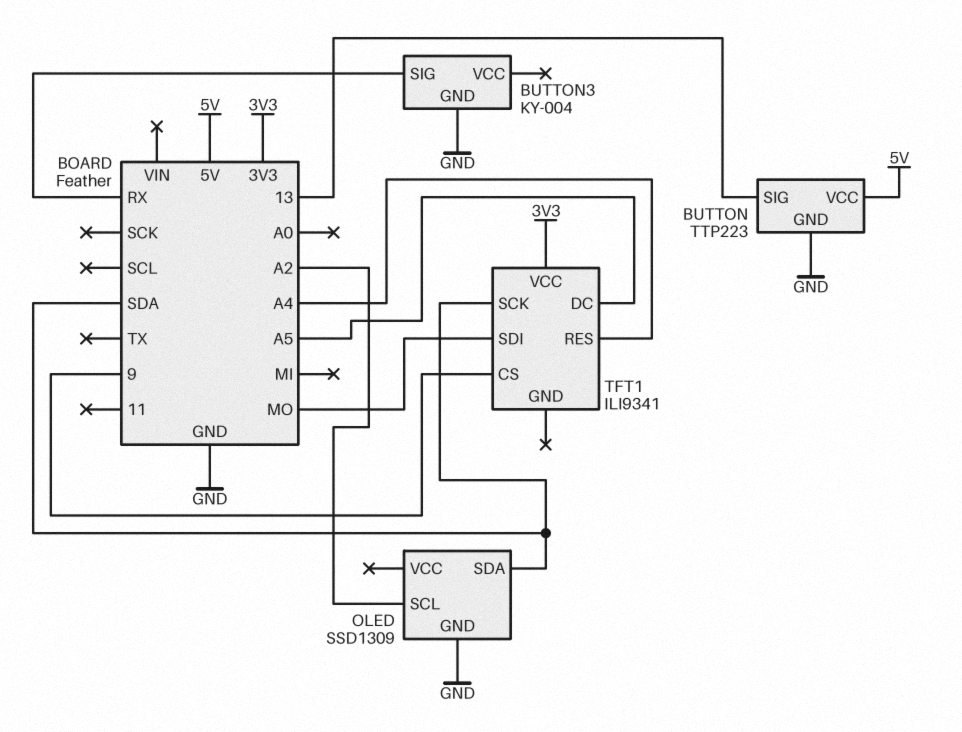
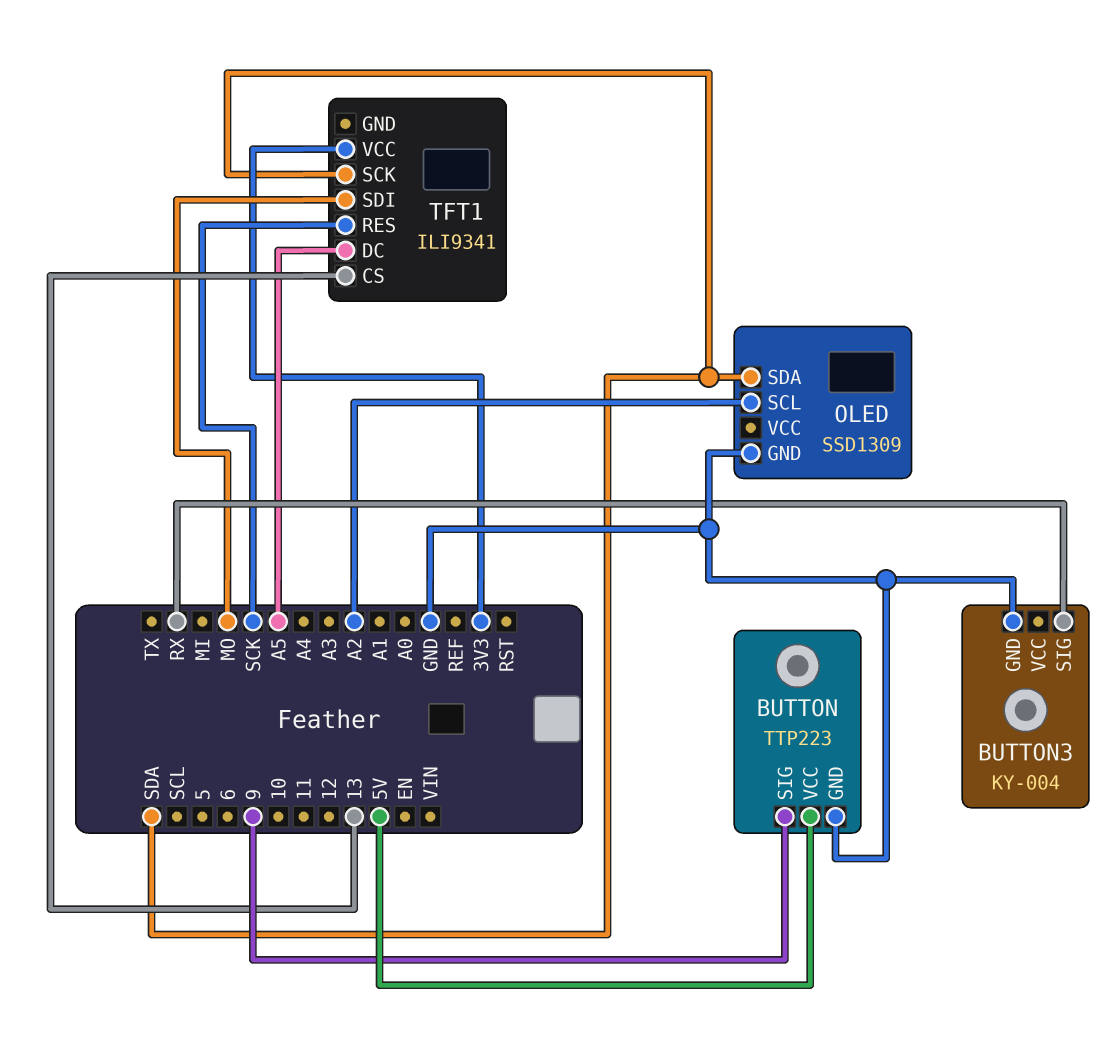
BUTTON pin SIG: 13 -> 9
TFT1 pin CS: 9 -> 13
TFT1 pin RES: A4 -> SCK

